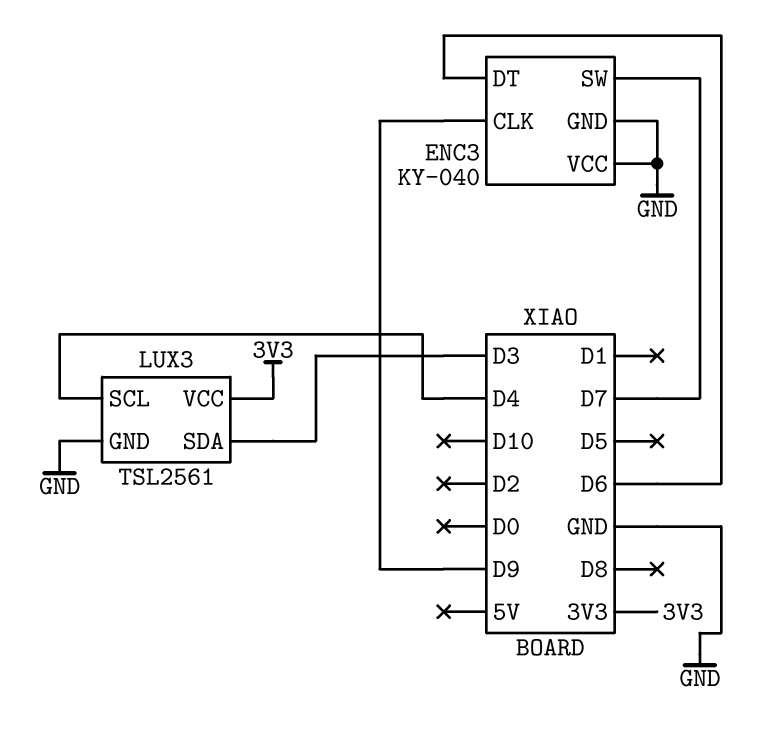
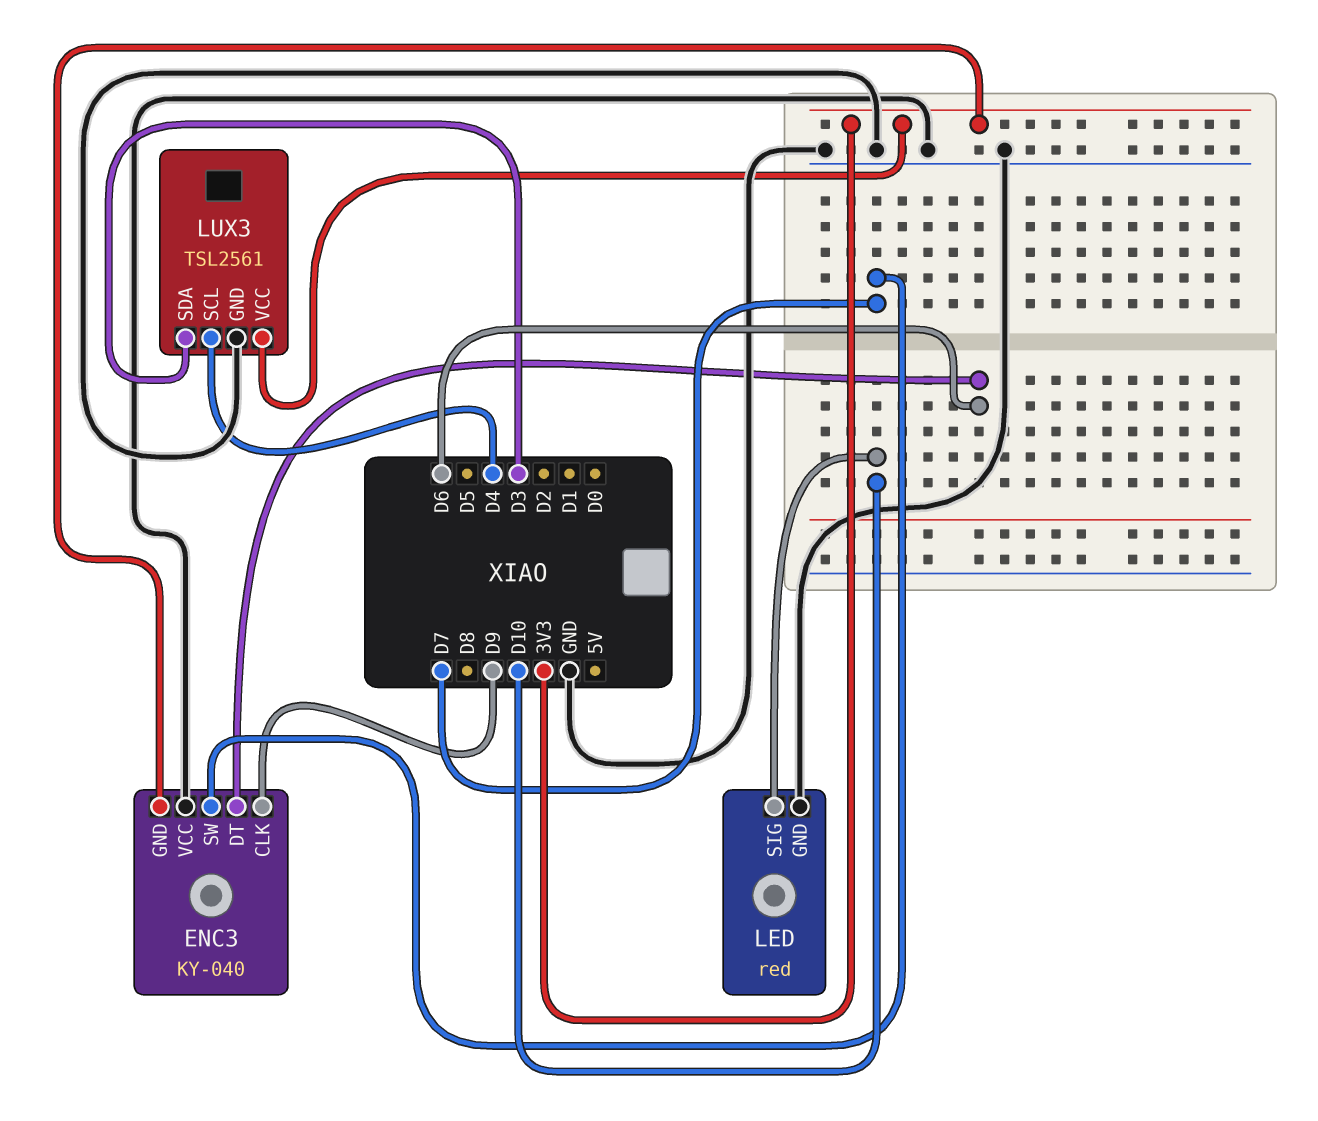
ENC3 pin GND: GND -> 3V3
LED: none -> red
LED pin GND: none -> GND
LED pin SIG: none -> D10

